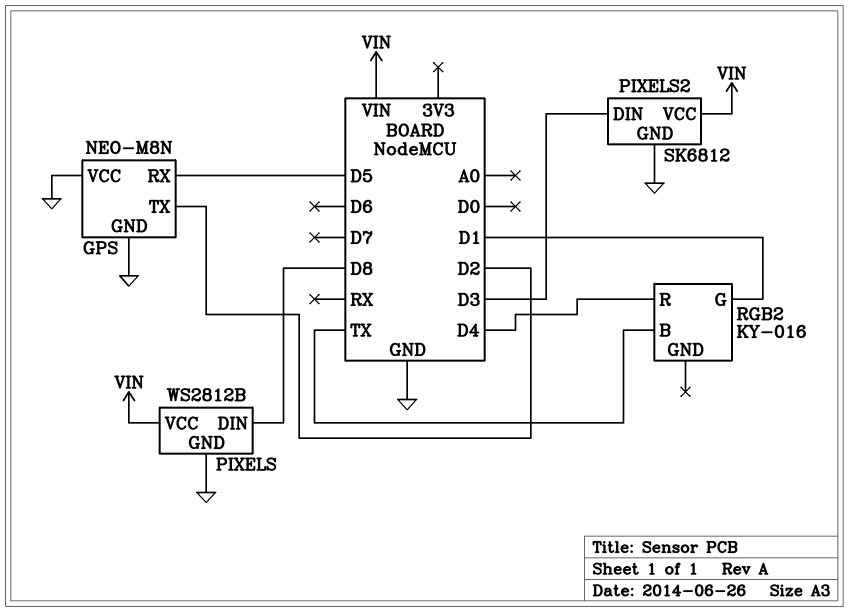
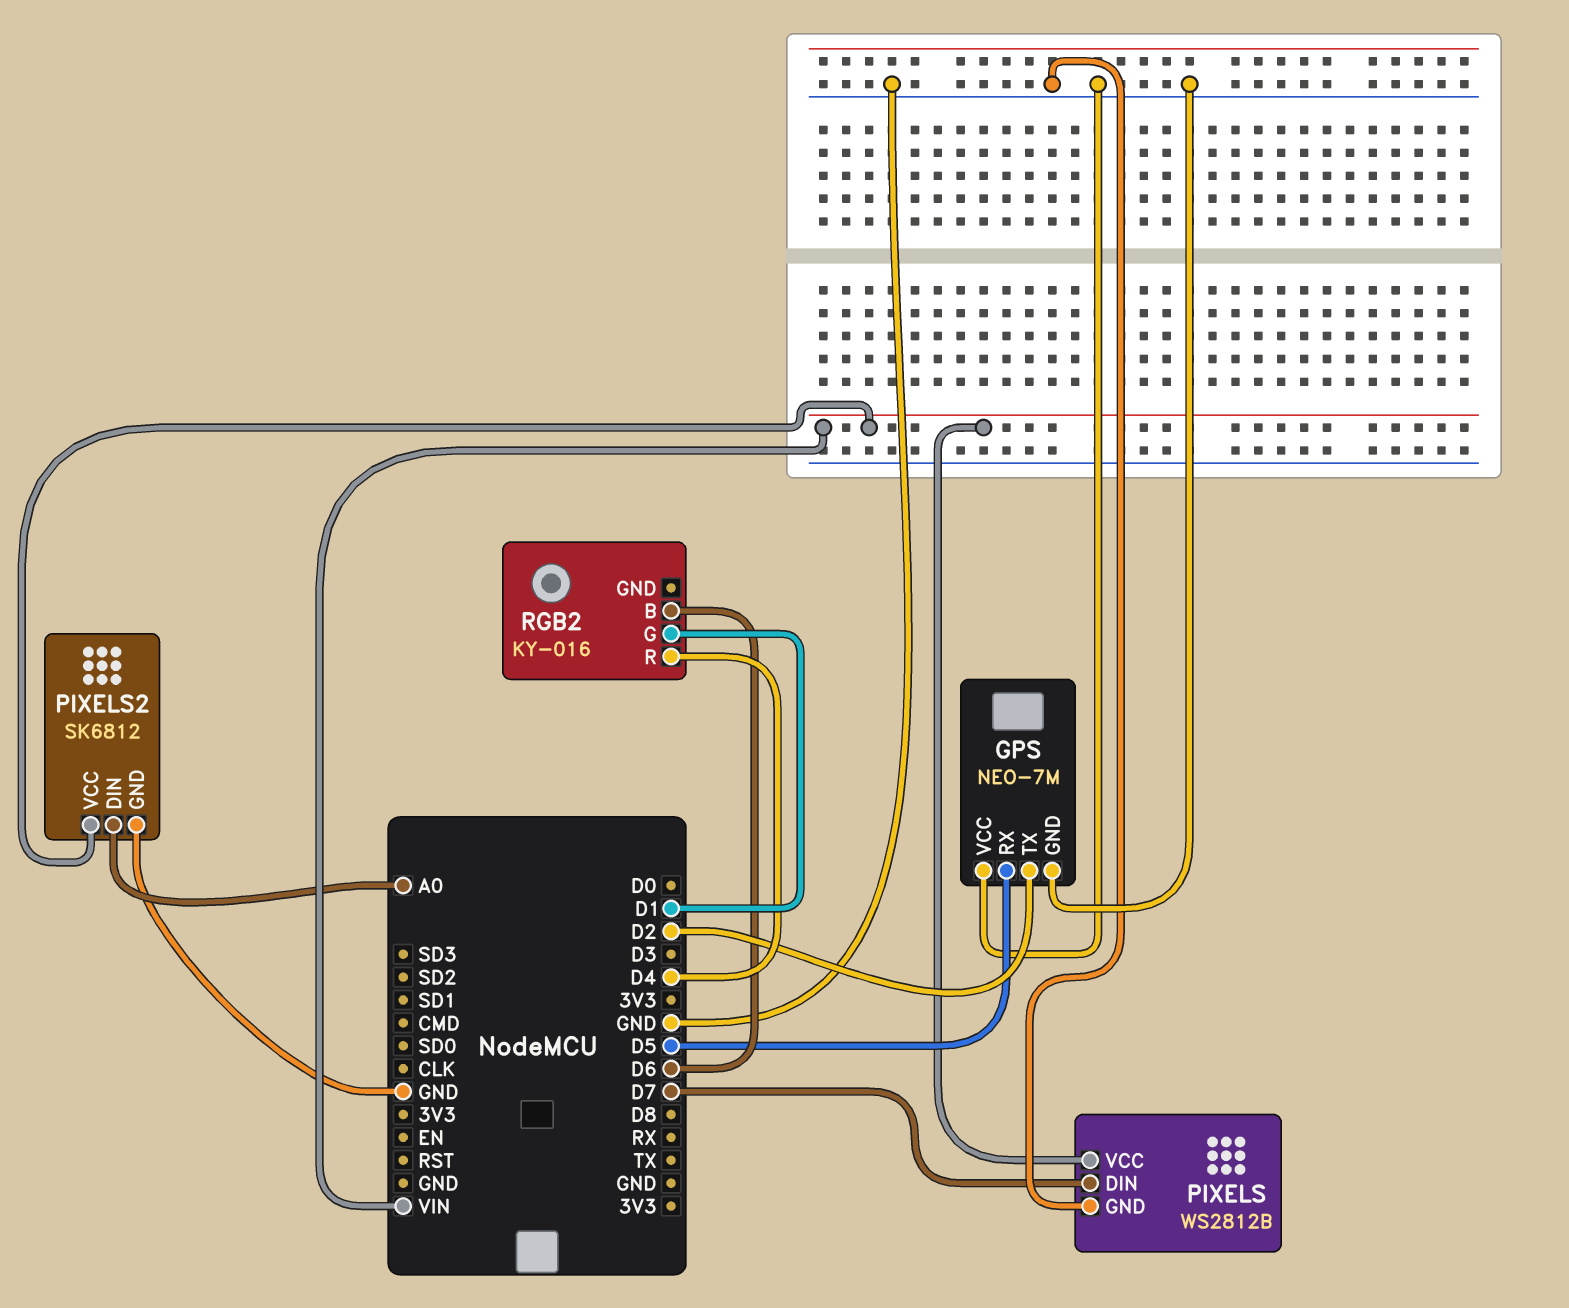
GPS: NEO-M8N -> NEO-7M
PIXELS pin DIN: D8 -> D7
PIXELS2 pin DIN: D3 -> A0
RGB2 pin B: TX -> D6

